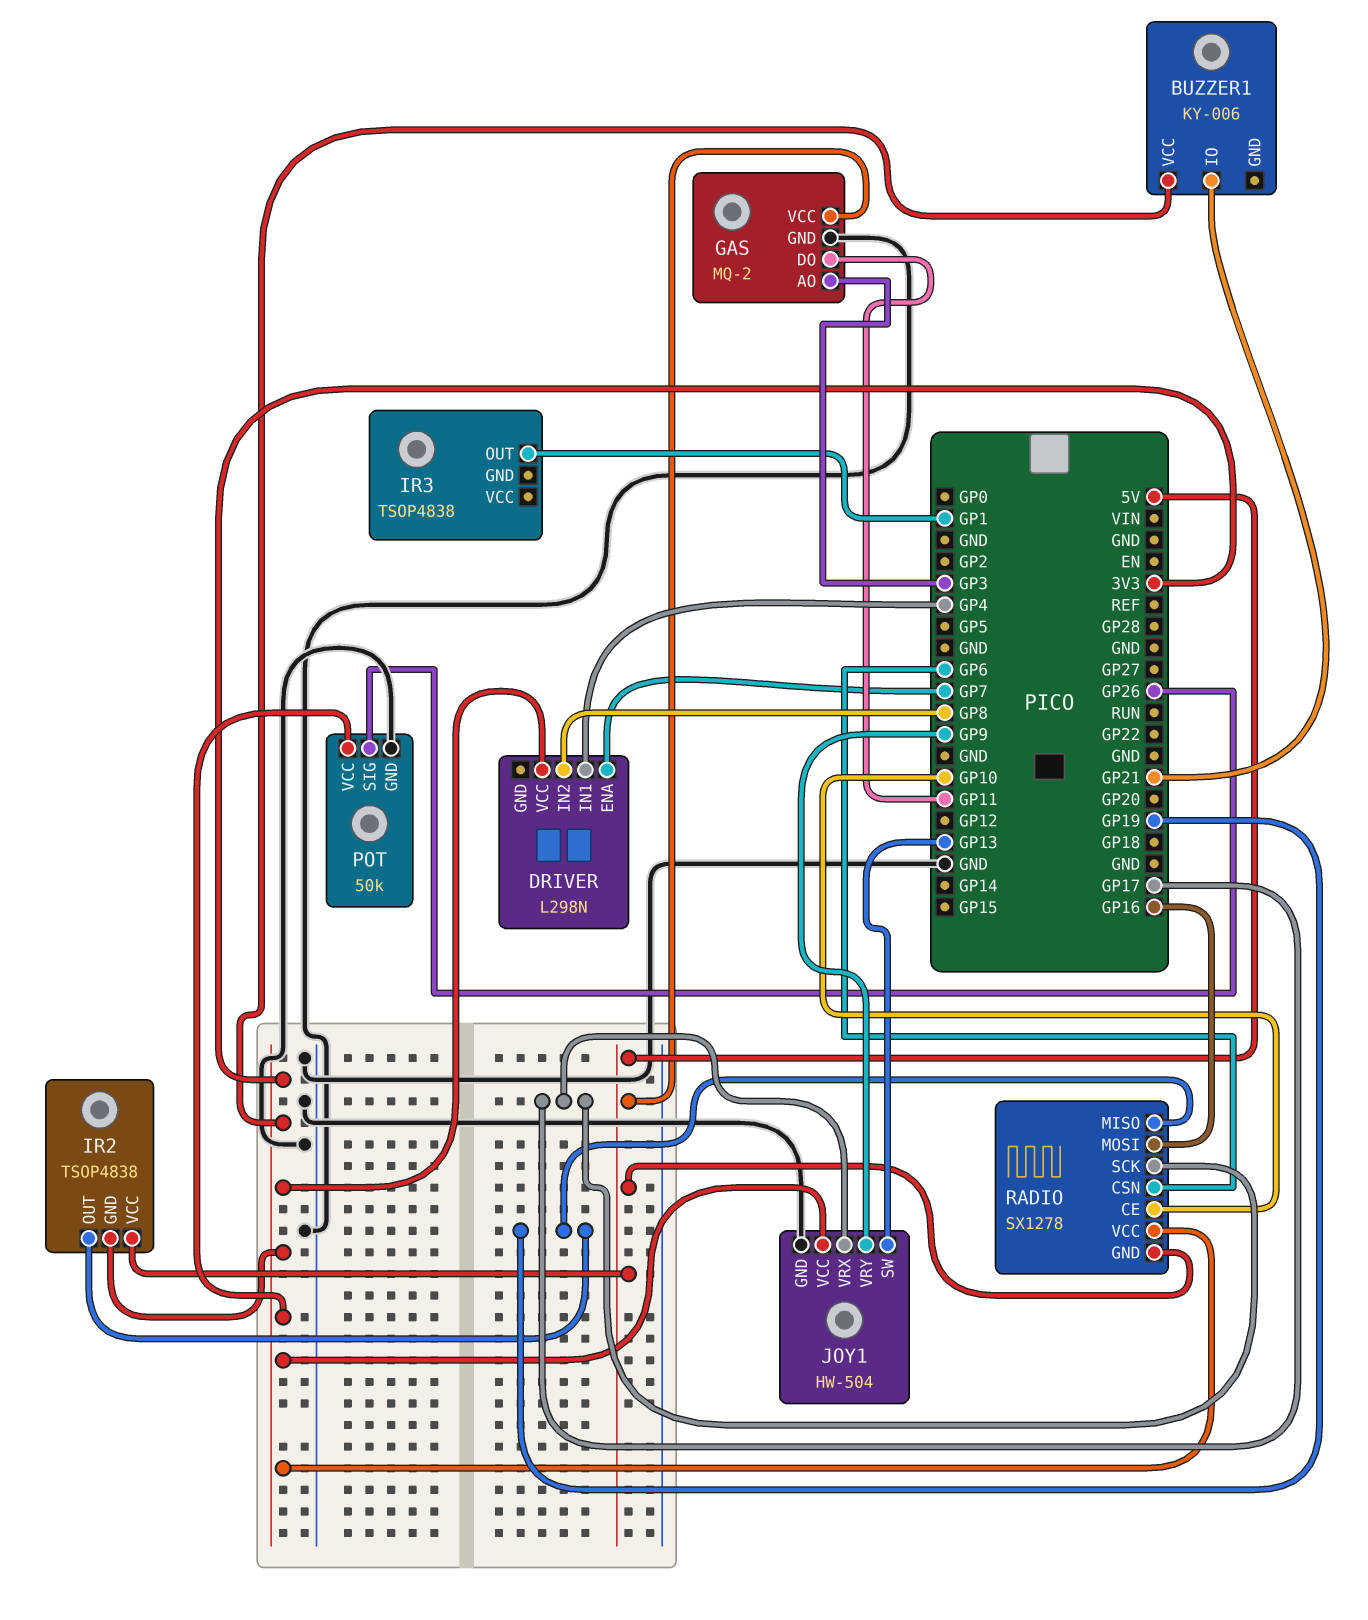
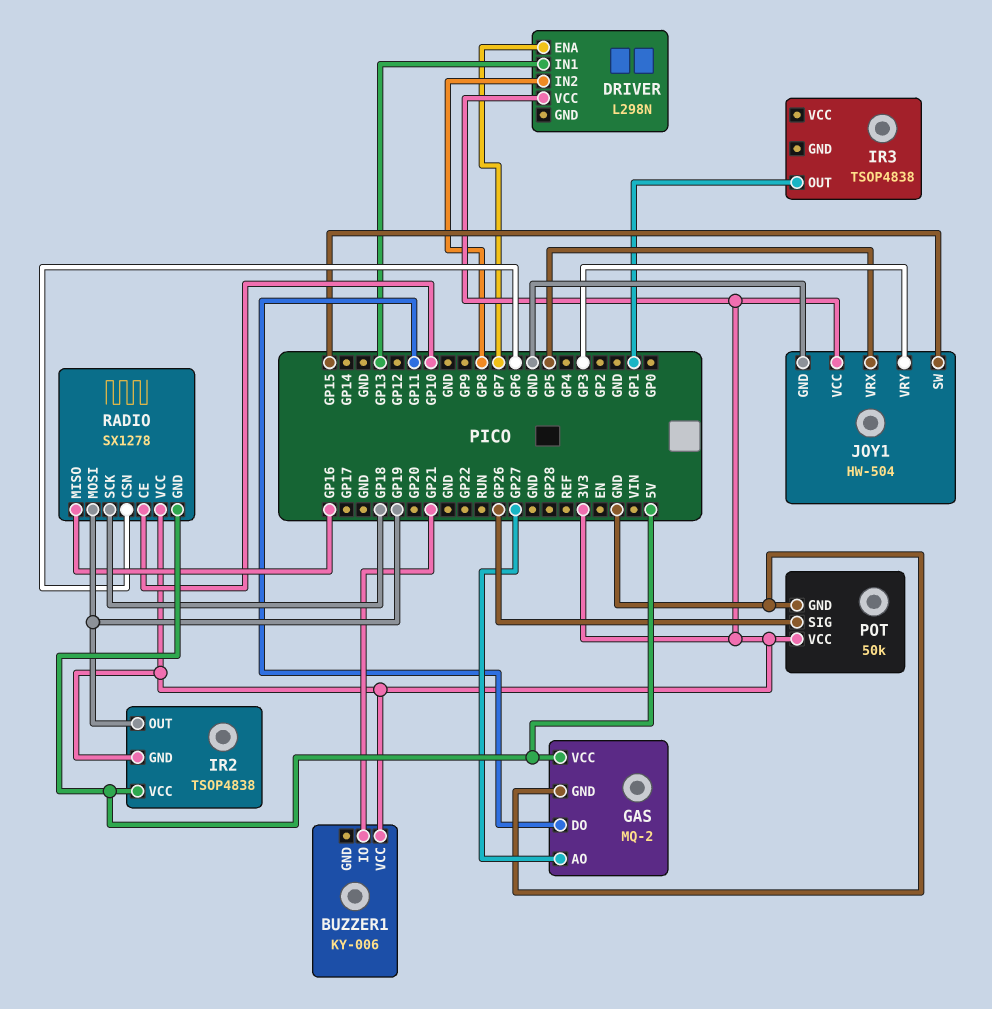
DRIVER pin IN1: GP4 -> GP13
GAS pin AO: GP3 -> GP27
JOY1 pin SW: GP13 -> GP15
JOY1 pin VRX: GP17 -> GP5
JOY1 pin VRY: GP9 -> GP3
RADIO pin MISO: GP19 -> GP16
RADIO pin MOSI: GP16 -> GP19
RADIO pin SCK: GP17 -> GP18

